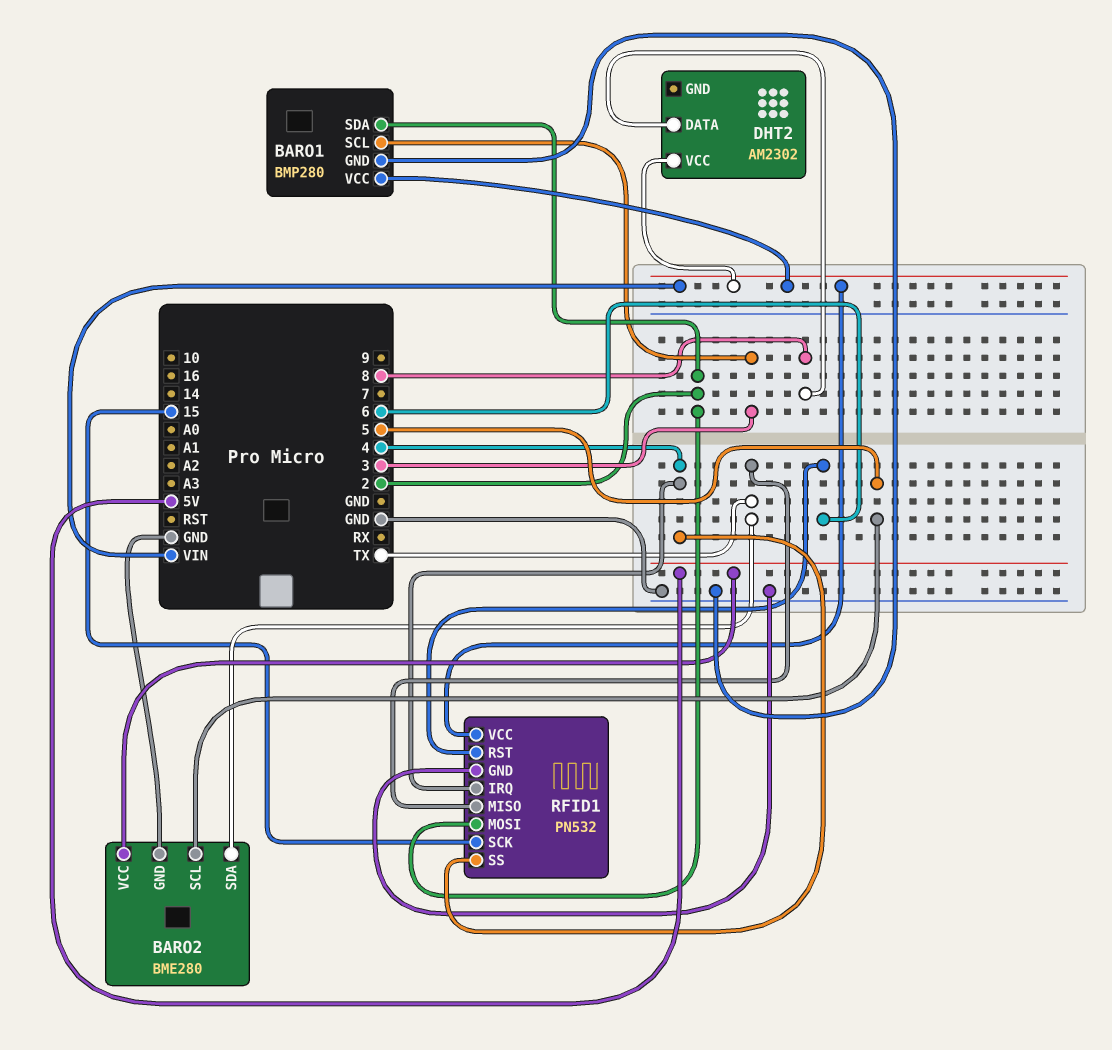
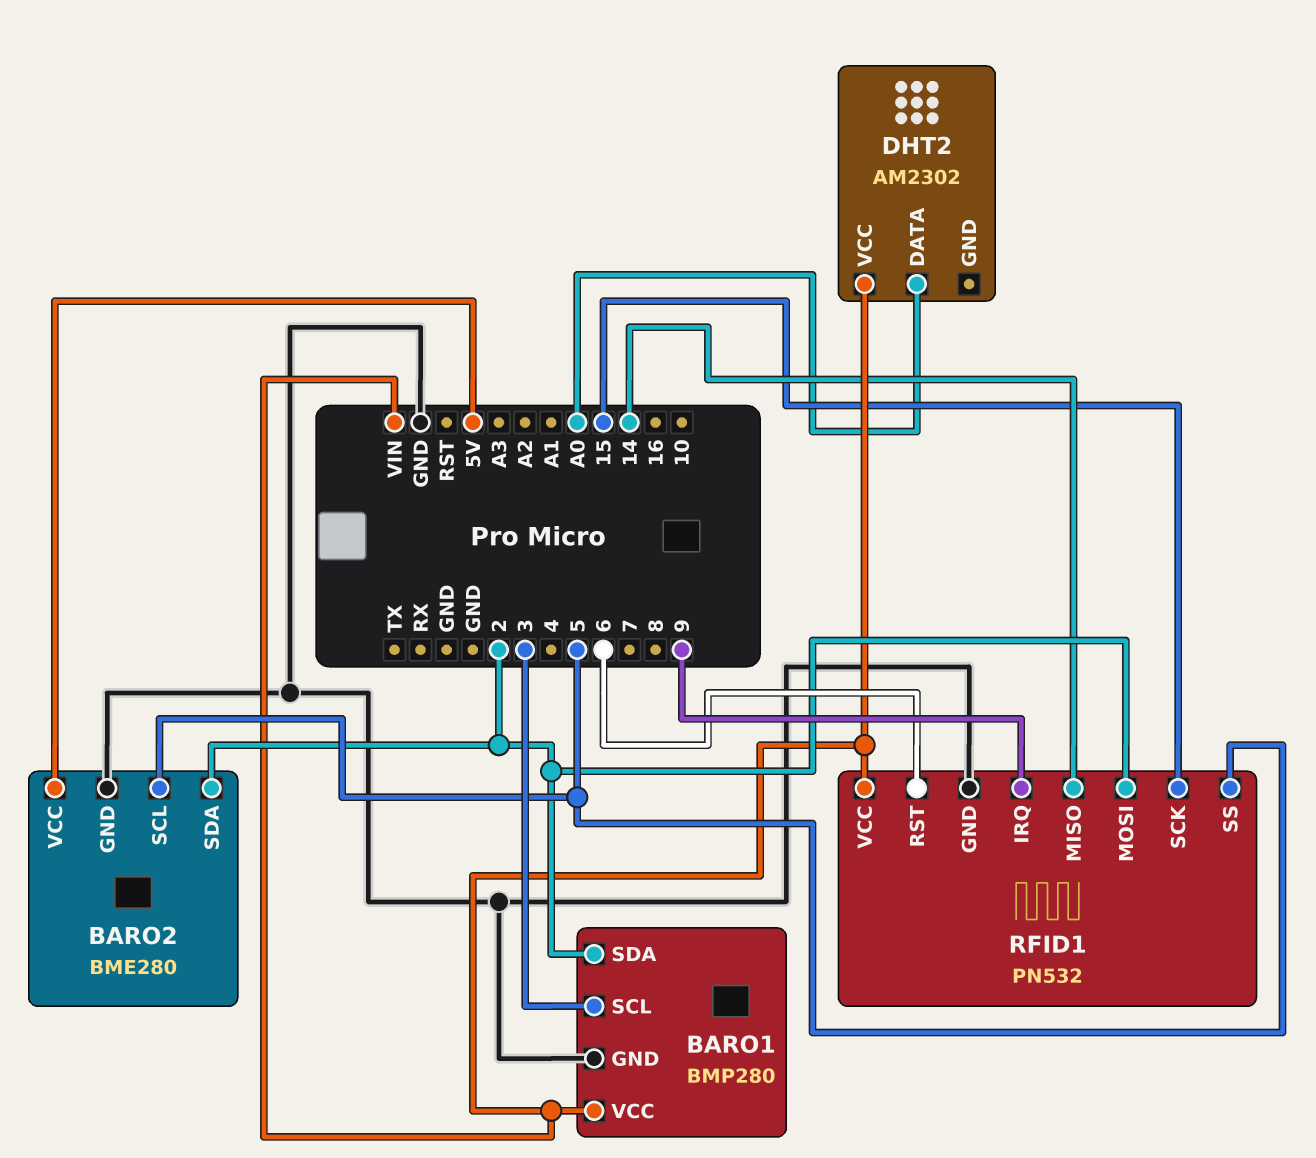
BARO2 pin SDA: TX -> 2
DHT2 pin DATA: 8 -> A0
RFID1 pin IRQ: 4 -> 9
RFID1 pin MISO: TX -> 14
RFID1 pin SS: 4 -> 5

